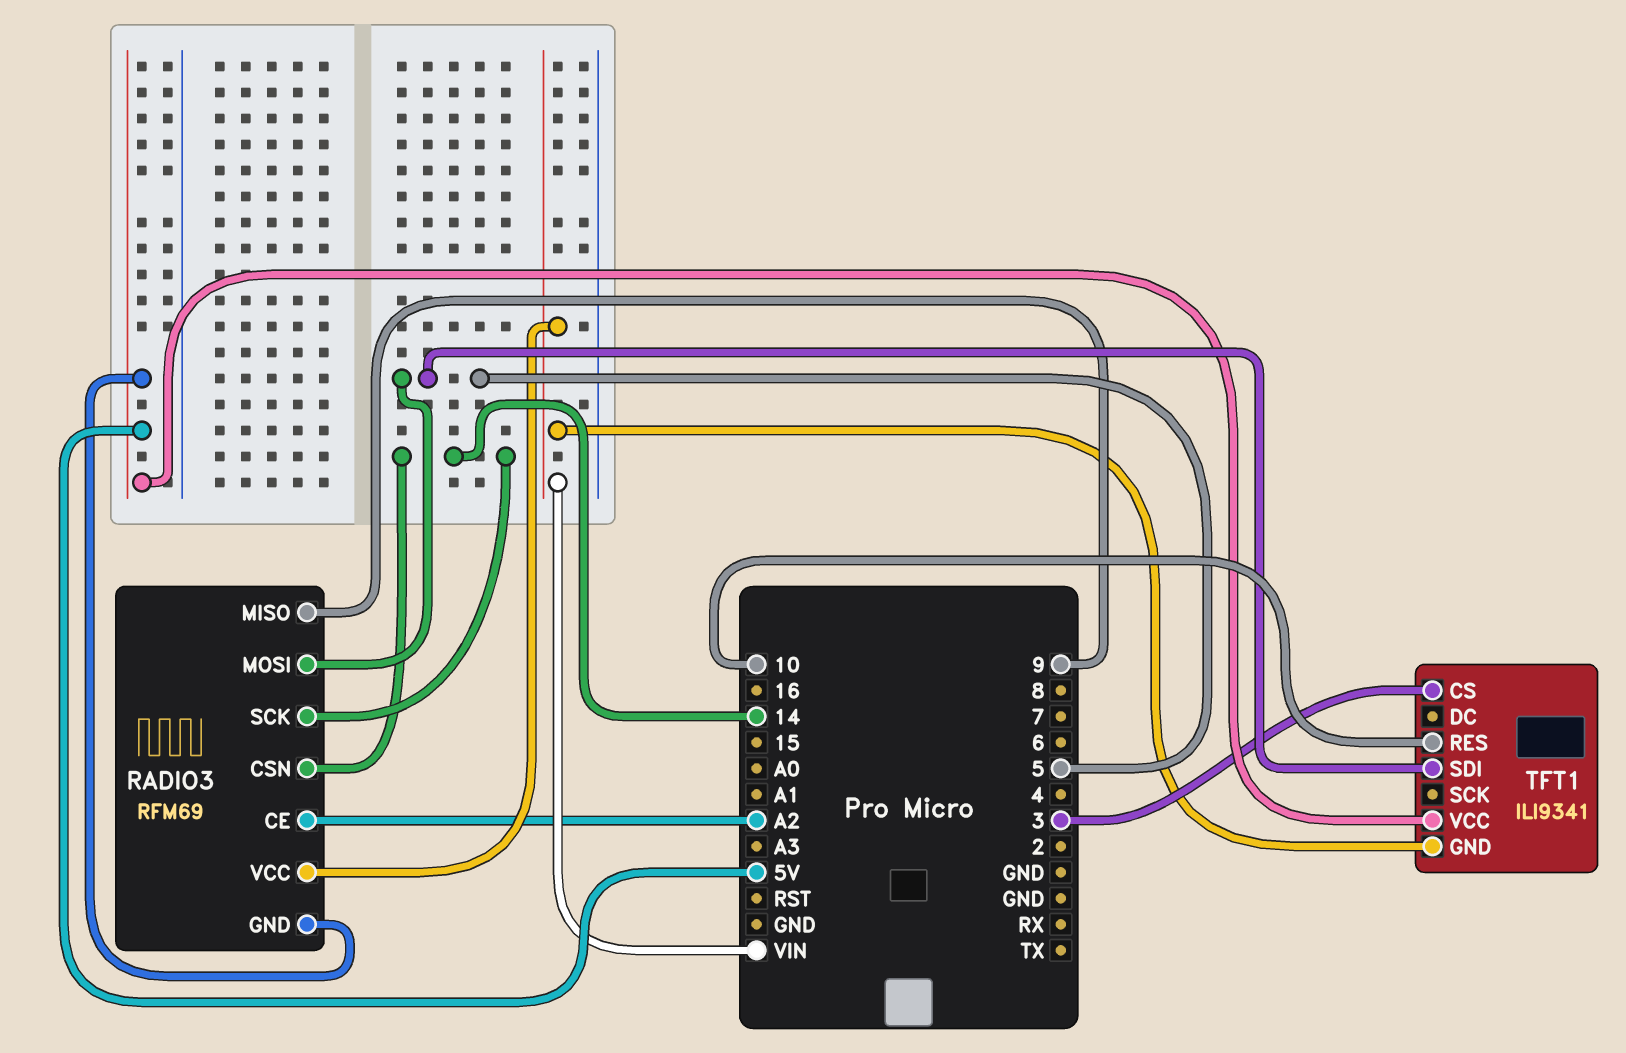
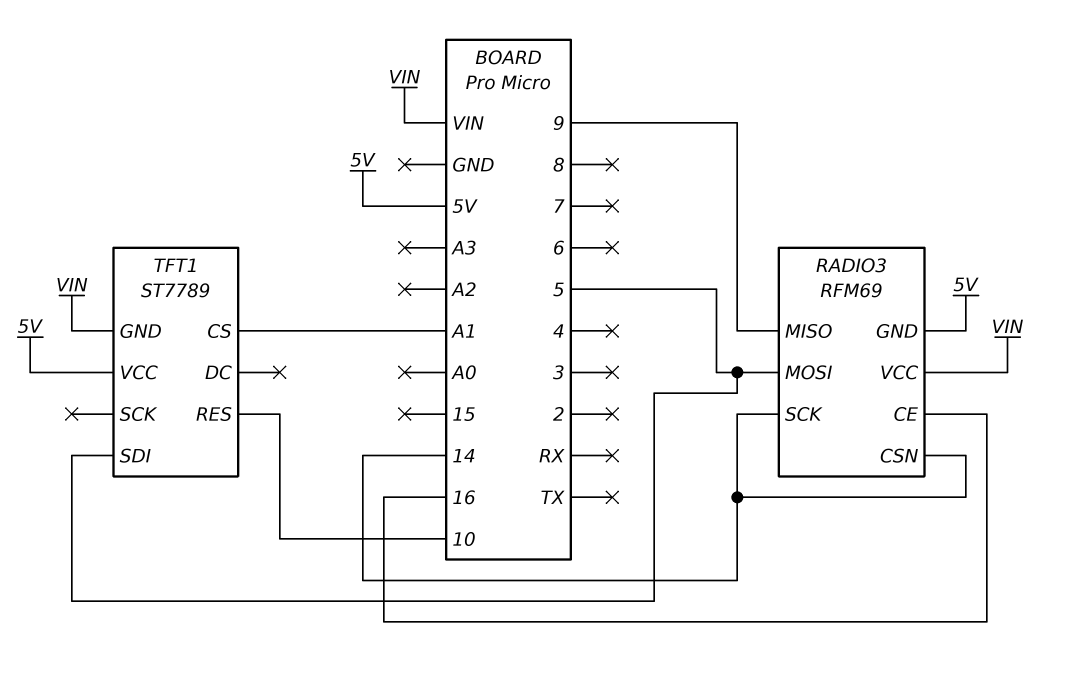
RADIO3 pin CE: A2 -> 16
TFT1: ILI9341 -> ST7789
TFT1 pin CS: 3 -> A1

